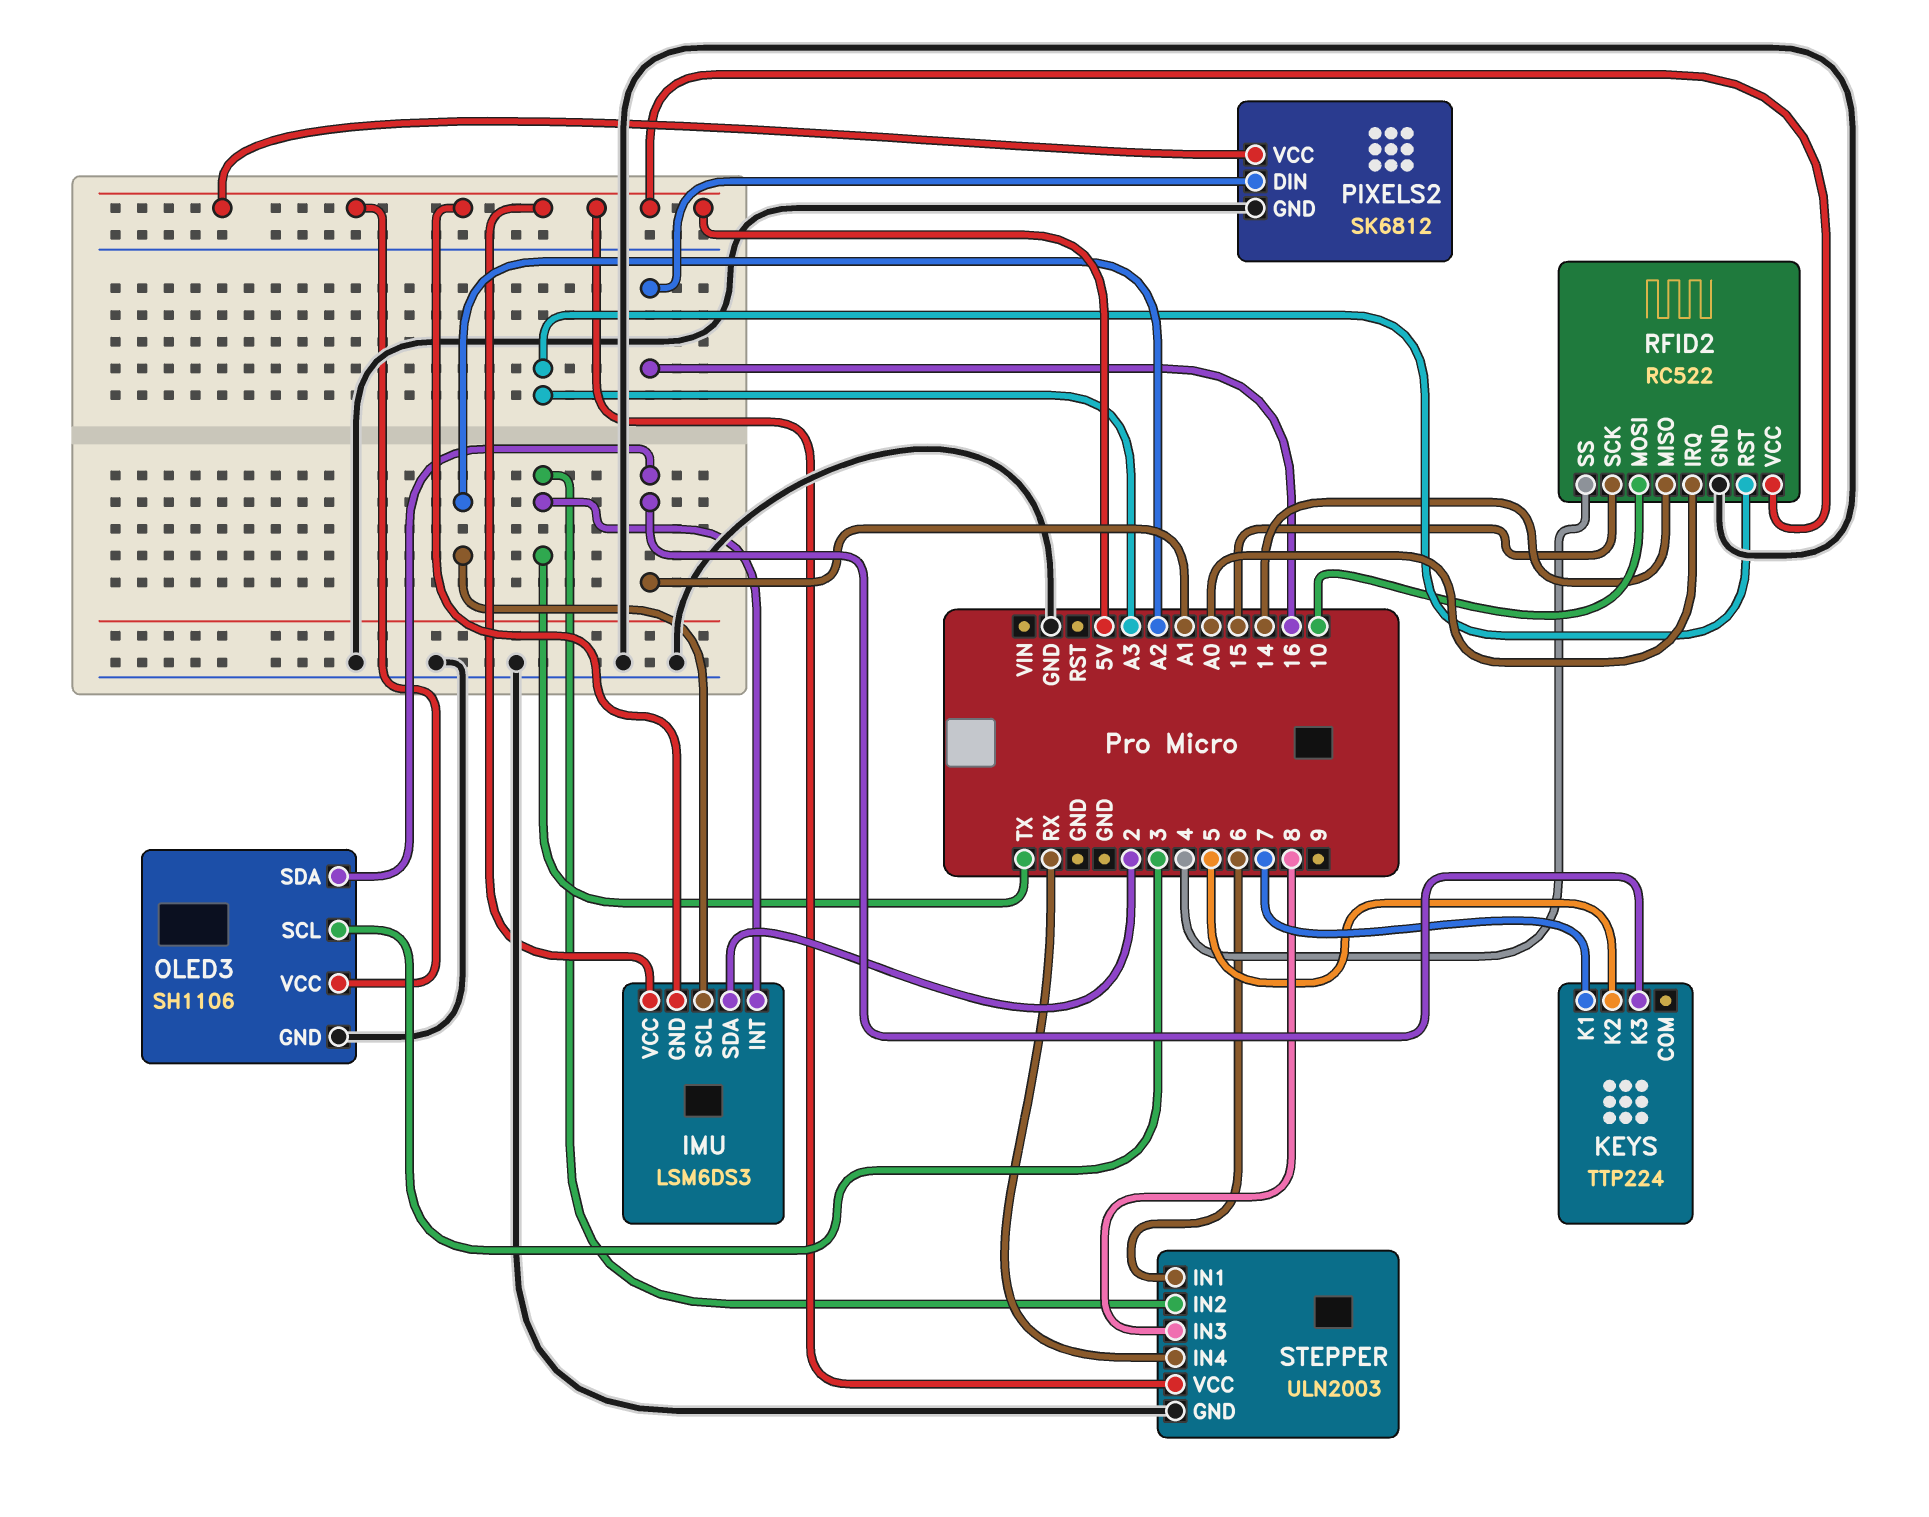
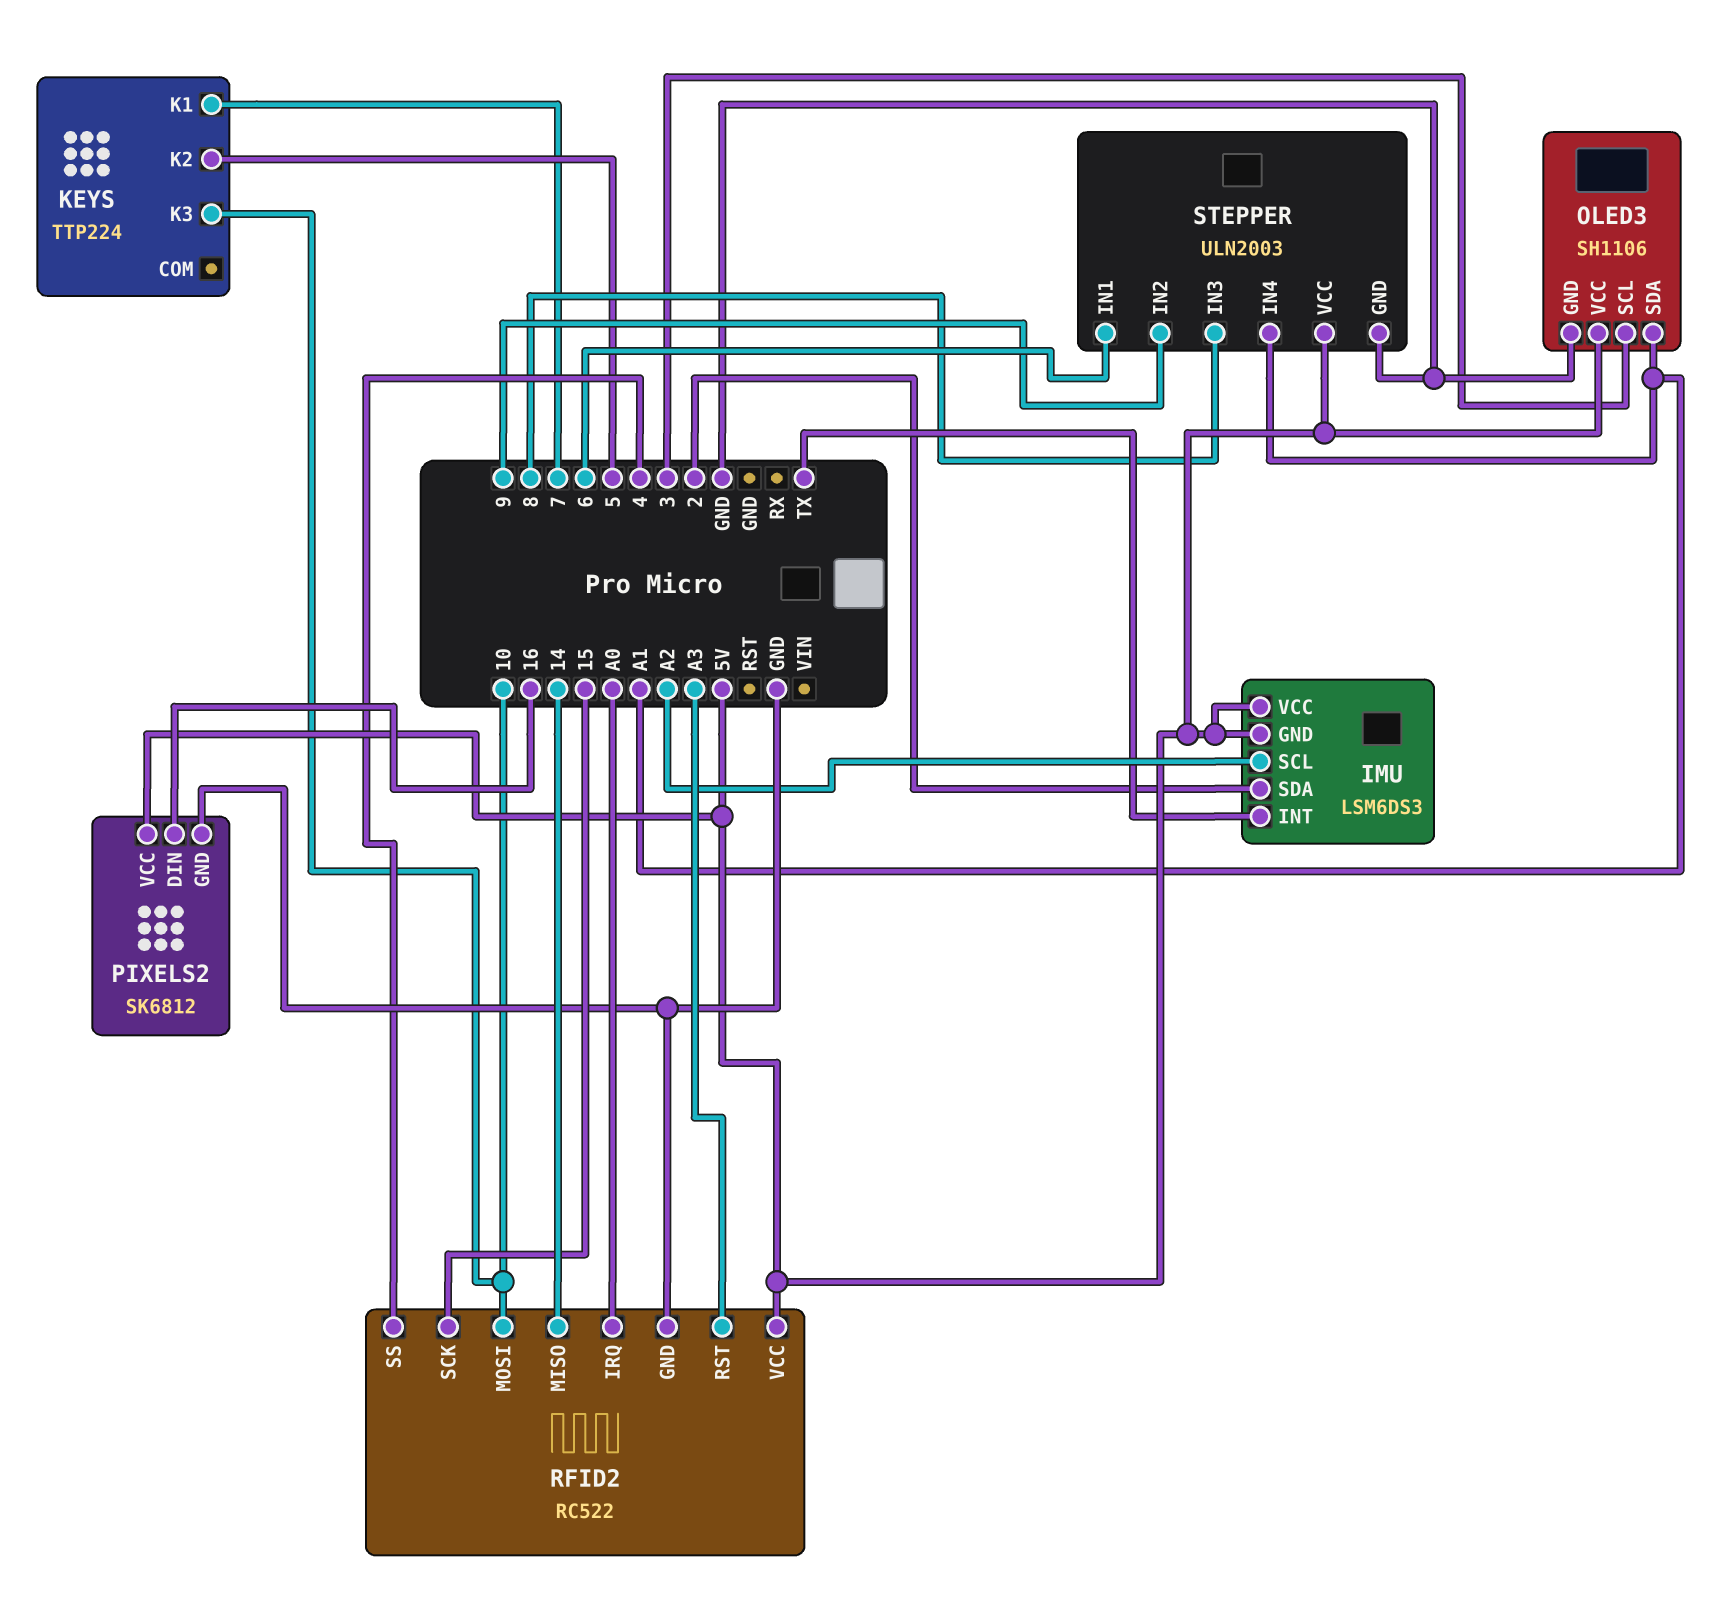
KEYS pin K3: A1 -> 10
STEPPER pin IN2: TX -> 9
STEPPER pin IN4: RX -> A1

